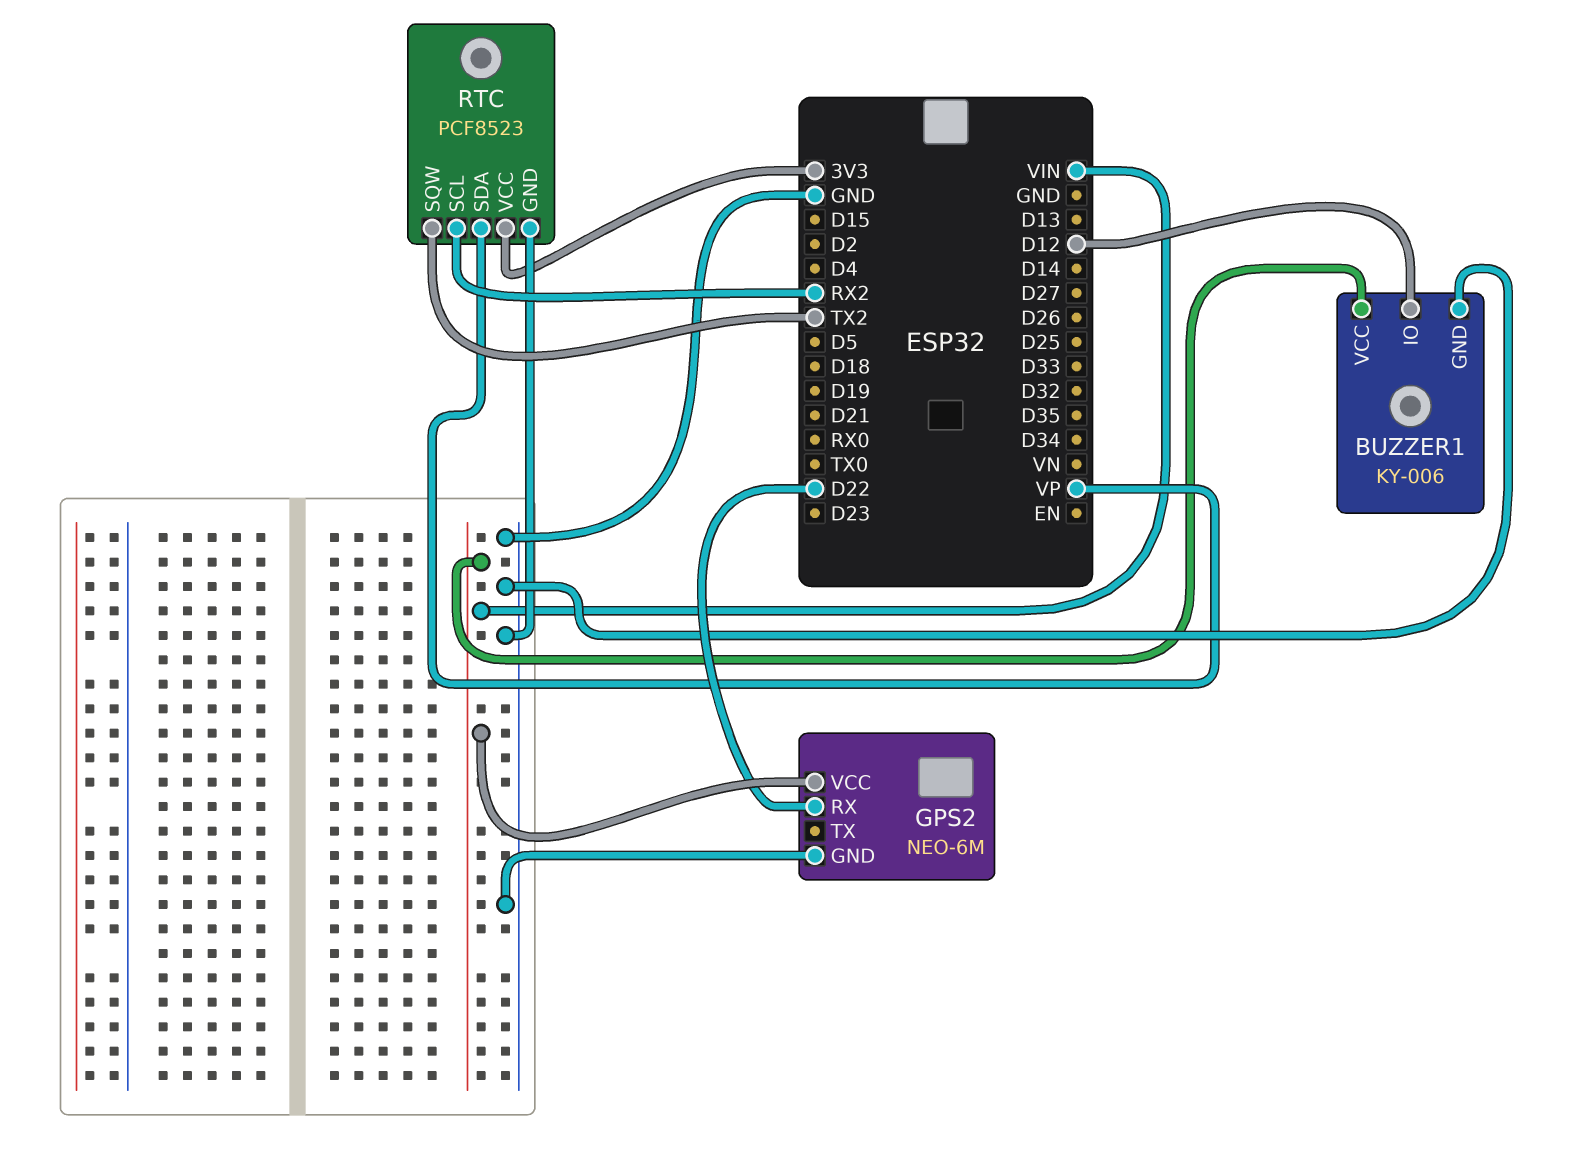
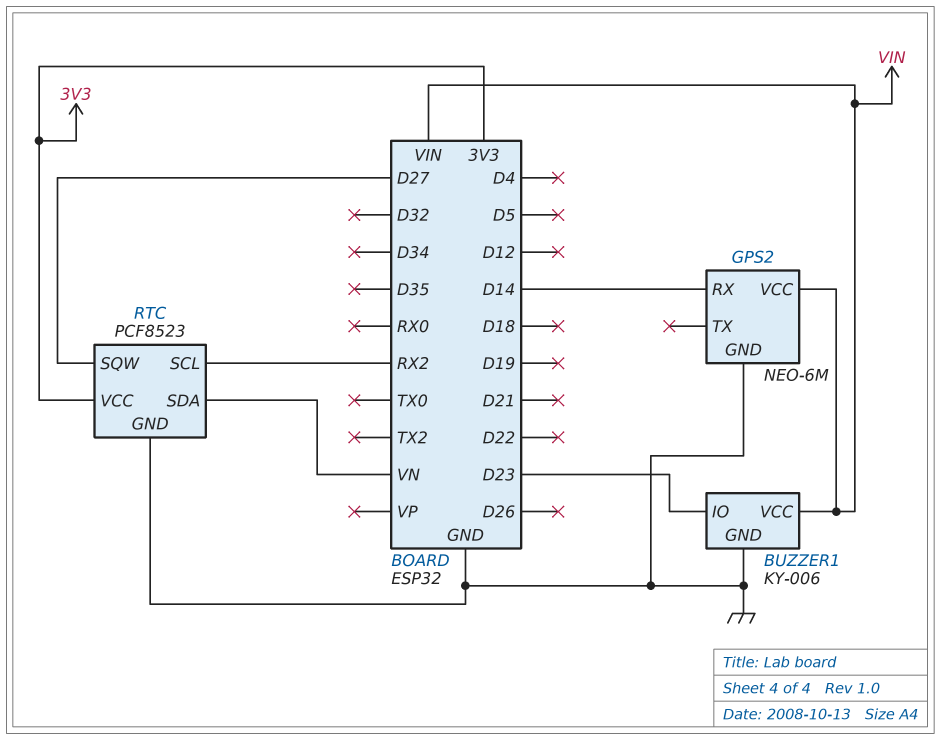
BUZZER1 pin IO: D12 -> D23
GPS2 pin RX: D22 -> D14
RTC pin SDA: VP -> VN
RTC pin SQW: TX2 -> D27

